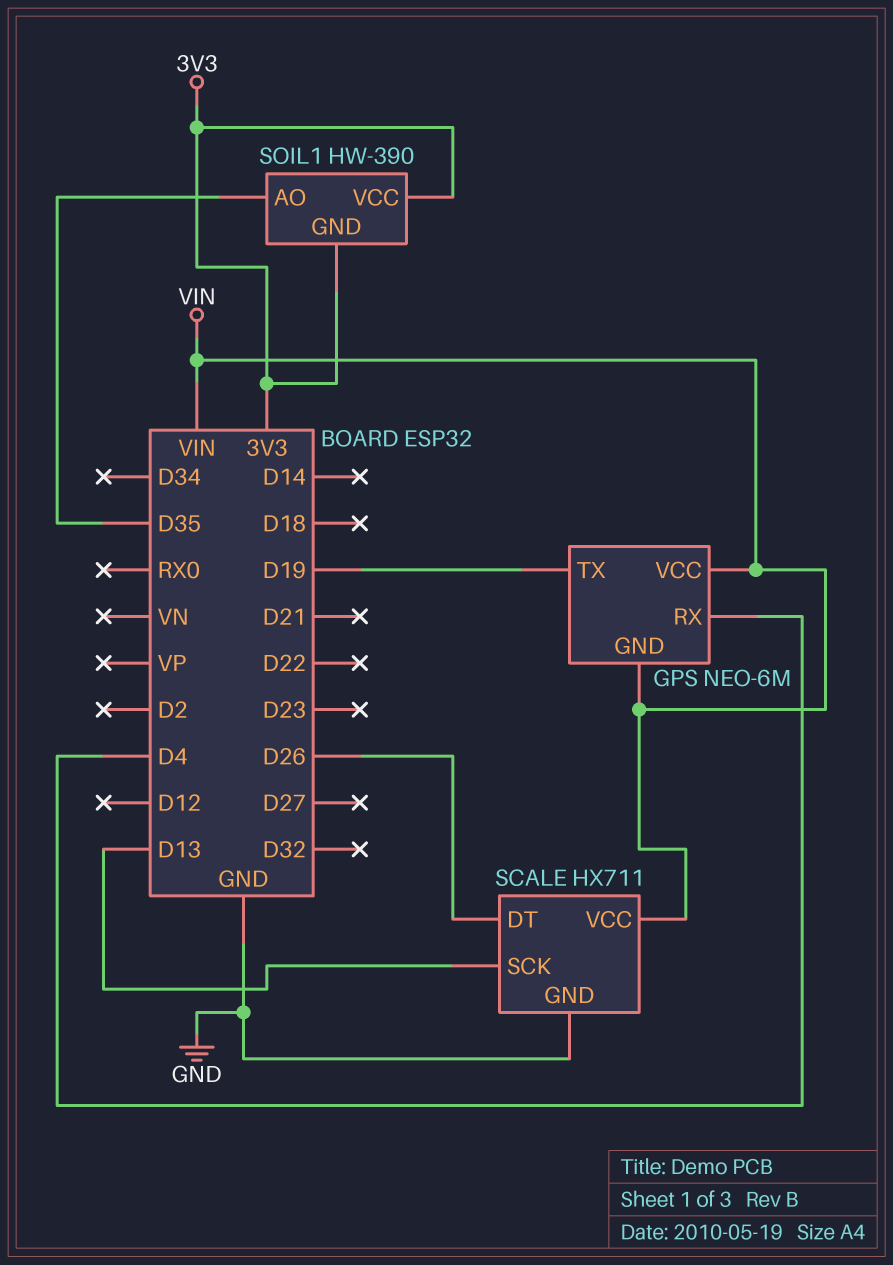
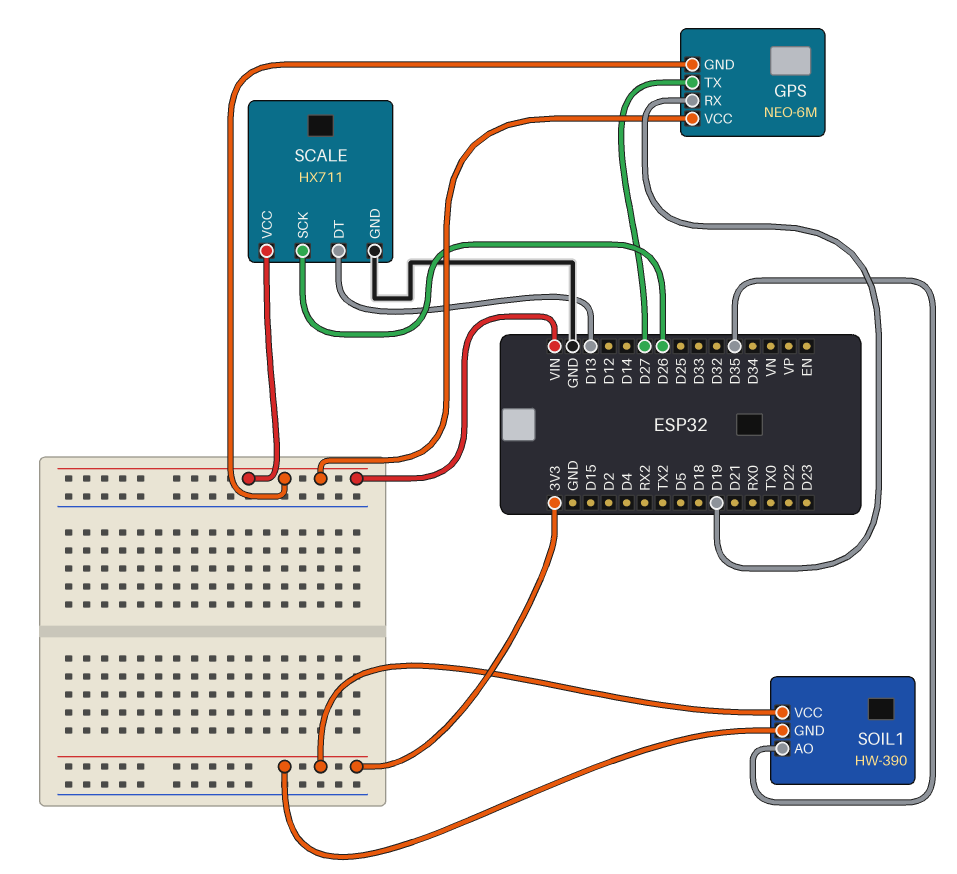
GPS pin RX: D4 -> D19
GPS pin TX: D19 -> D27
SCALE pin DT: D26 -> D13
SCALE pin SCK: D13 -> D26

